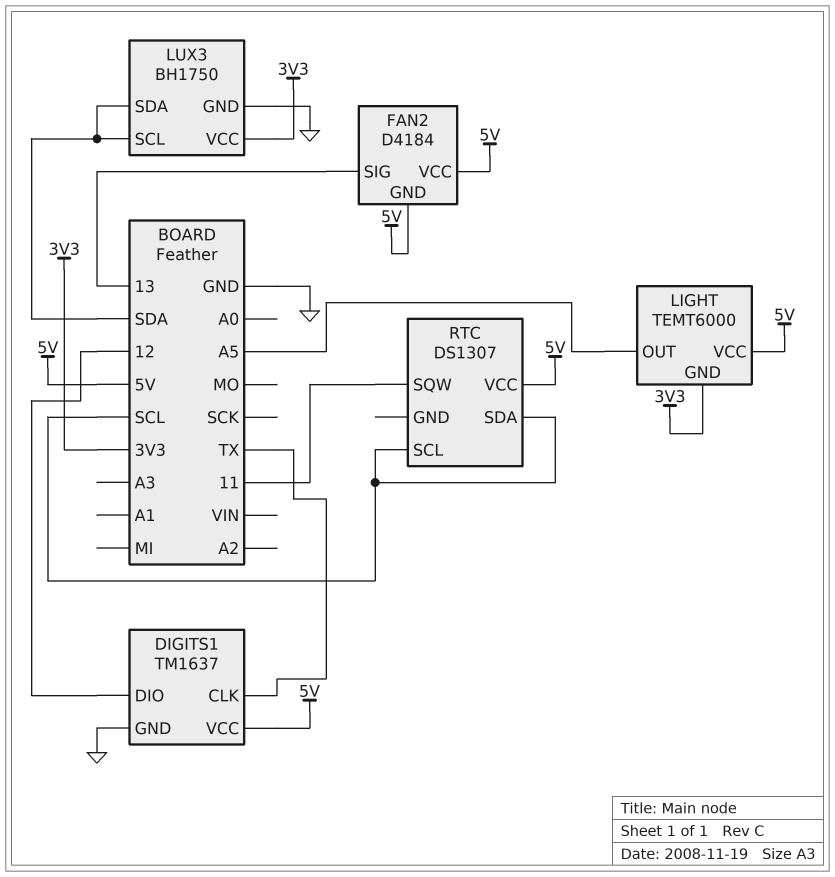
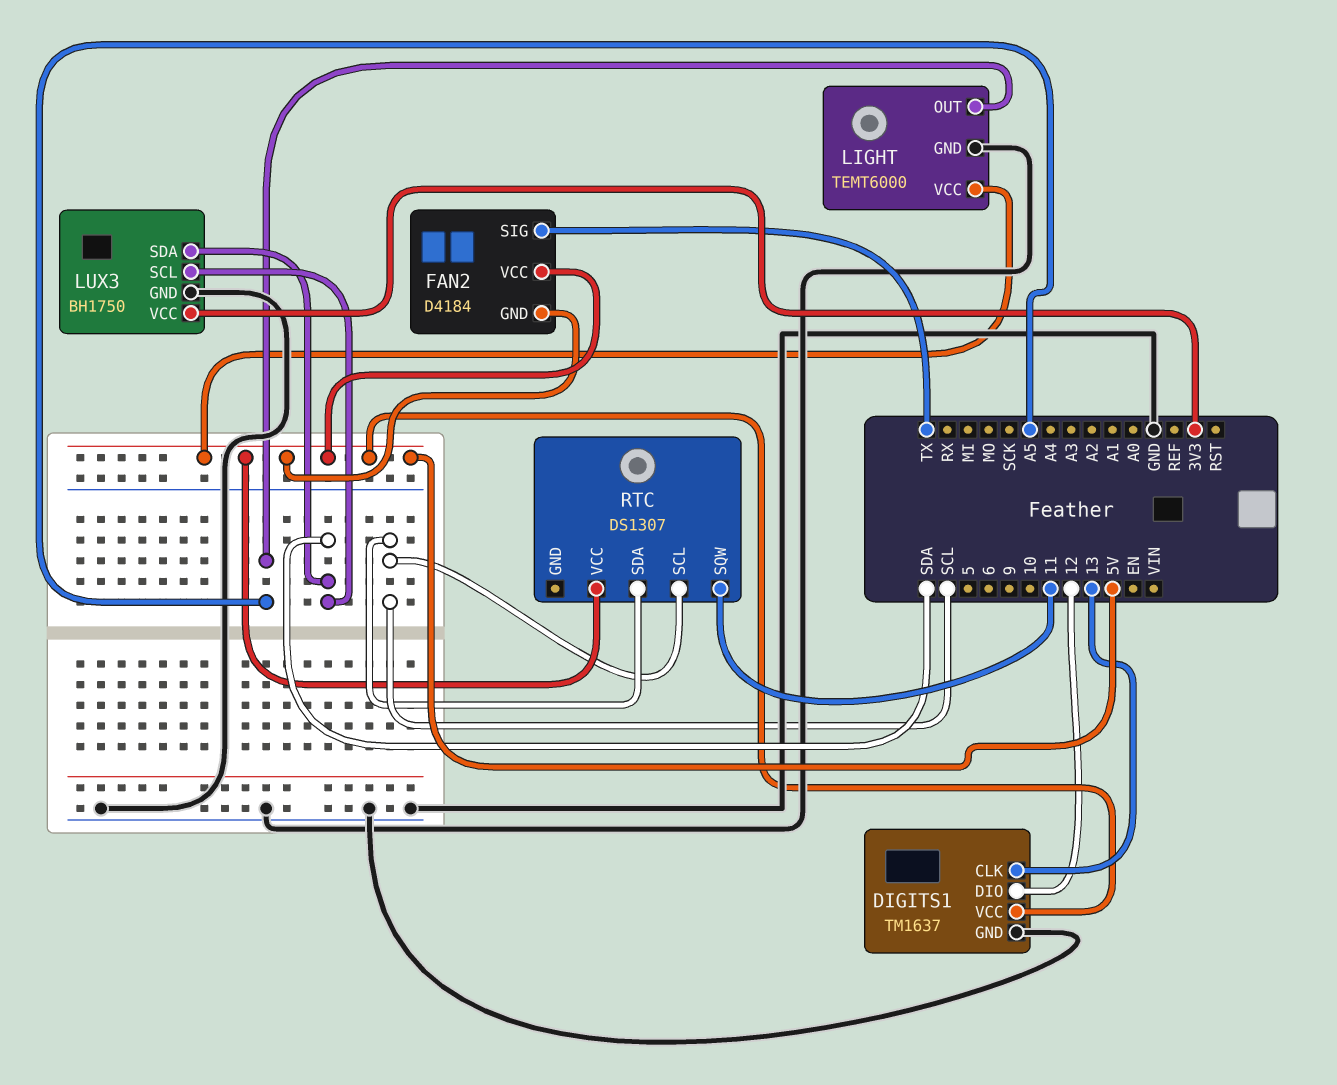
DIGITS1 pin CLK: TX -> 13
FAN2 pin SIG: 13 -> TX
LIGHT pin GND: 3V3 -> GND

